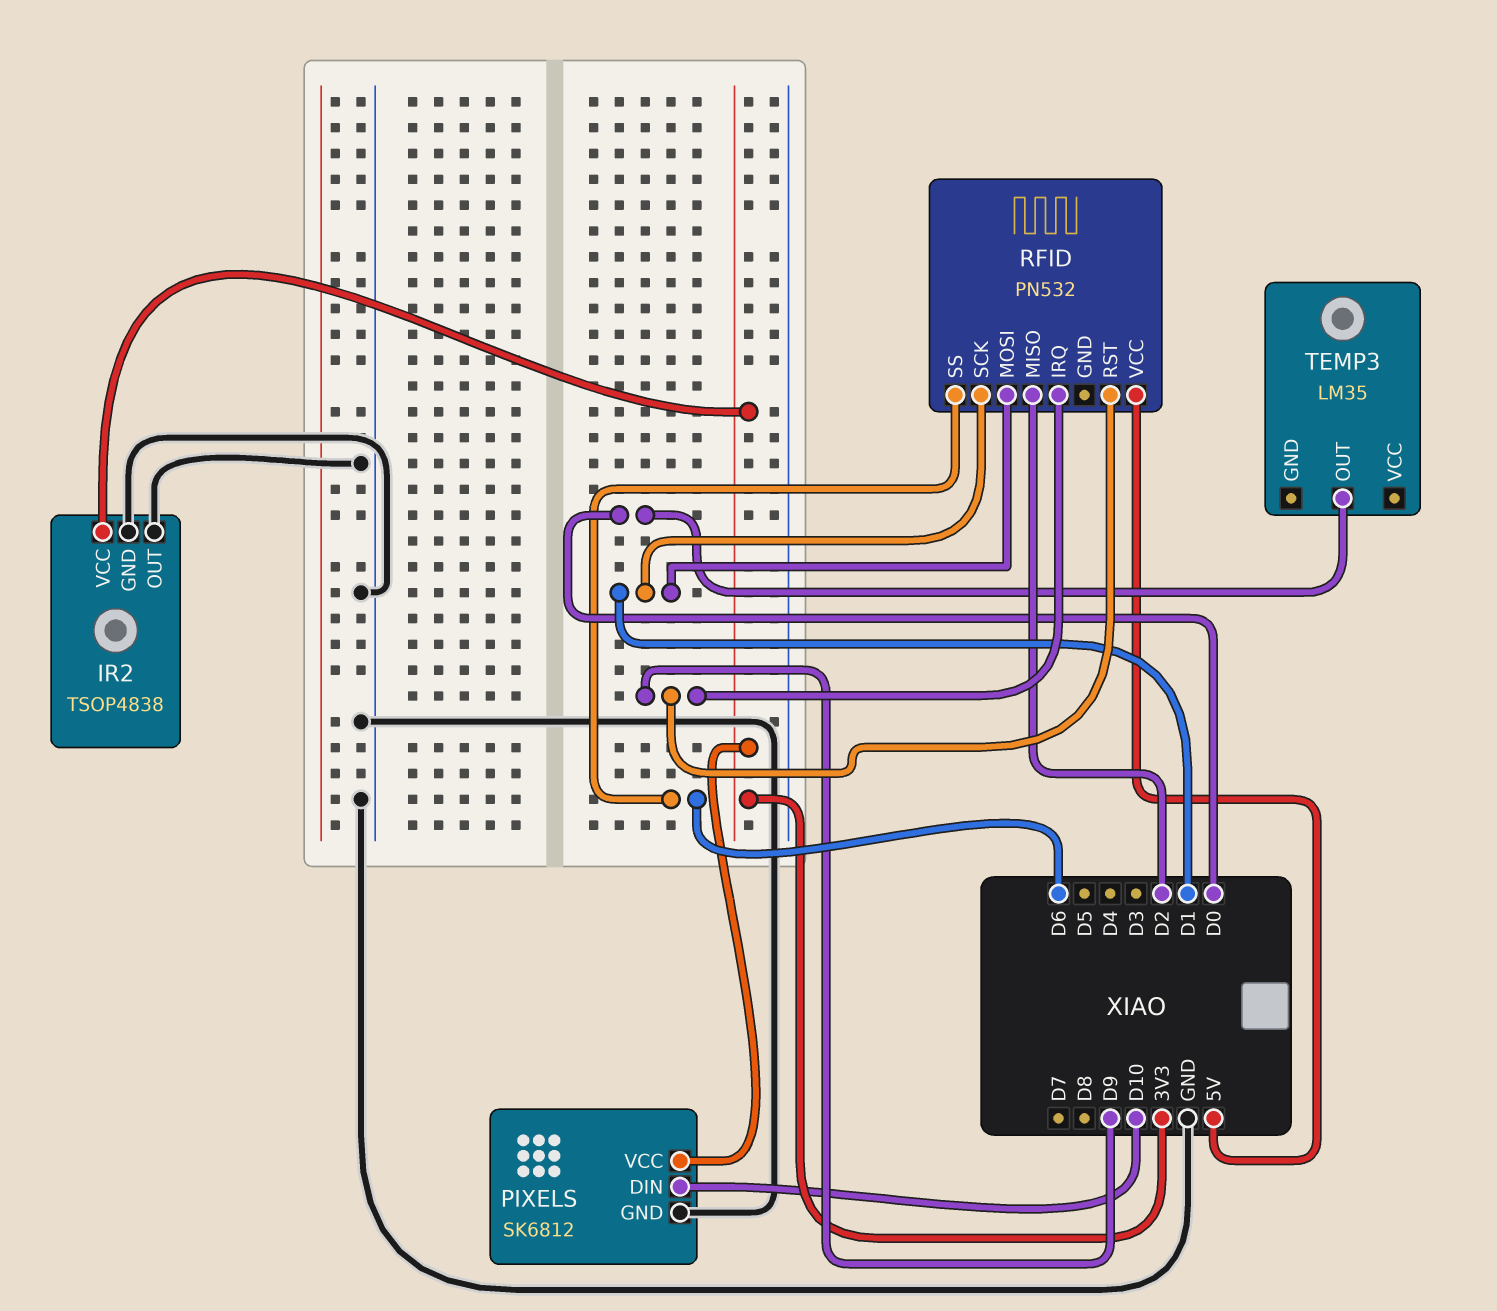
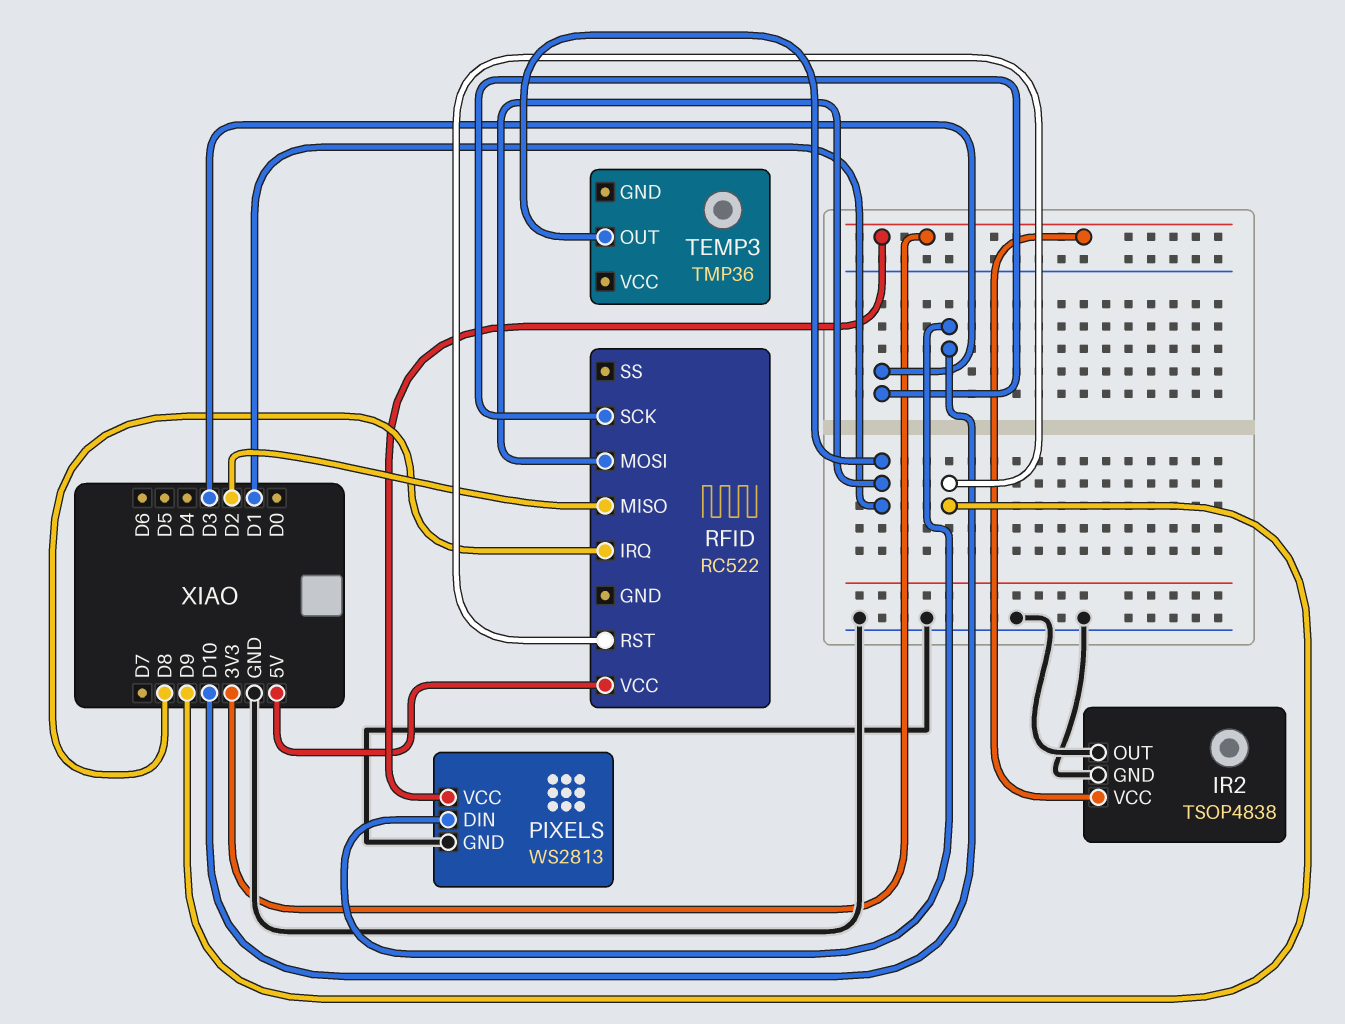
PIXELS: SK6812 -> WS2813
RFID: PN532 -> RC522
RFID pin IRQ: D9 -> D8
RFID pin SCK: D1 -> D3
RFID pin SS: D6 -> none
TEMP3: LM35 -> TMP36
TEMP3 pin OUT: D0 -> D1

